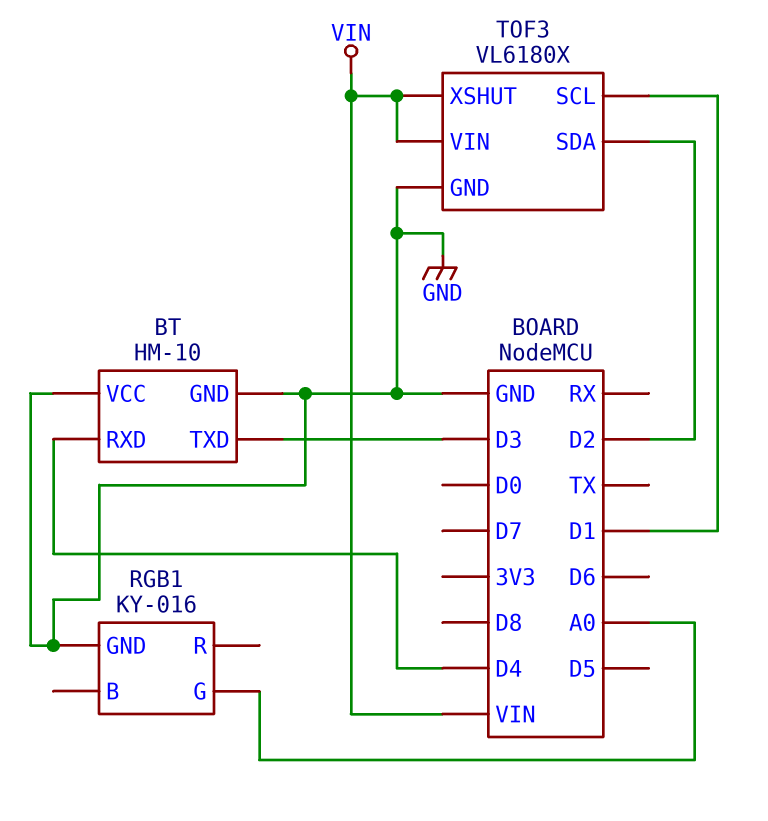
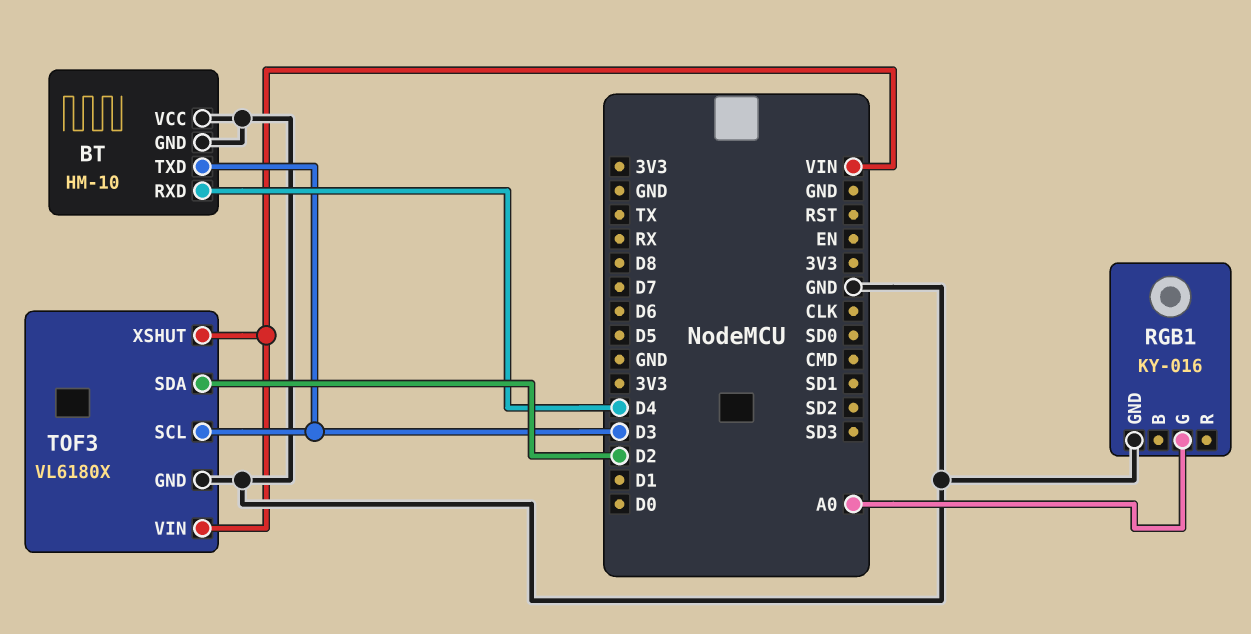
TOF3 pin SCL: D1 -> D3

